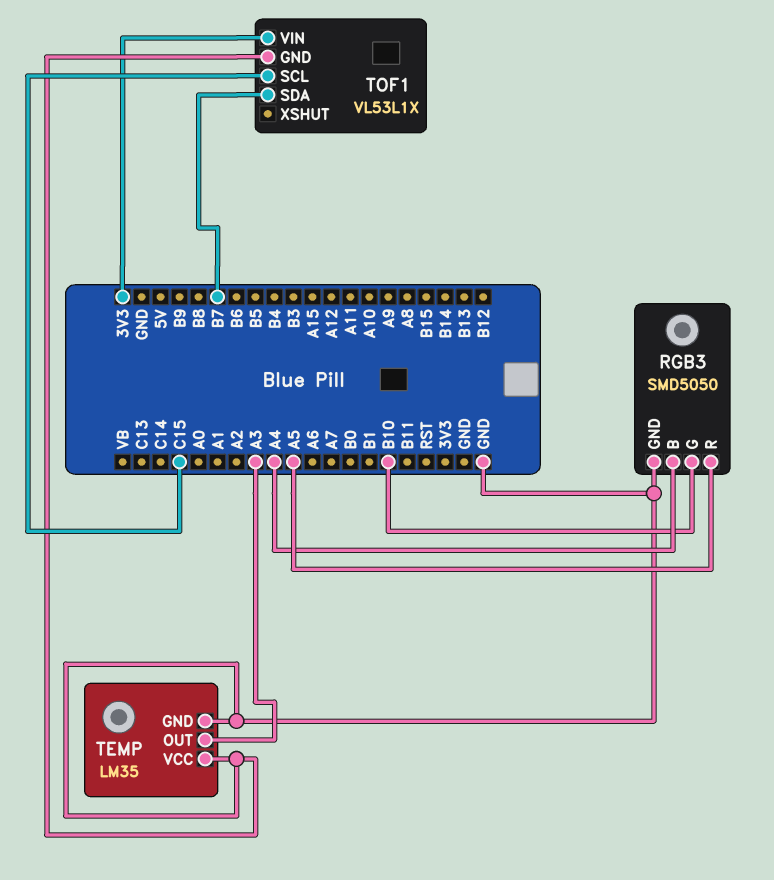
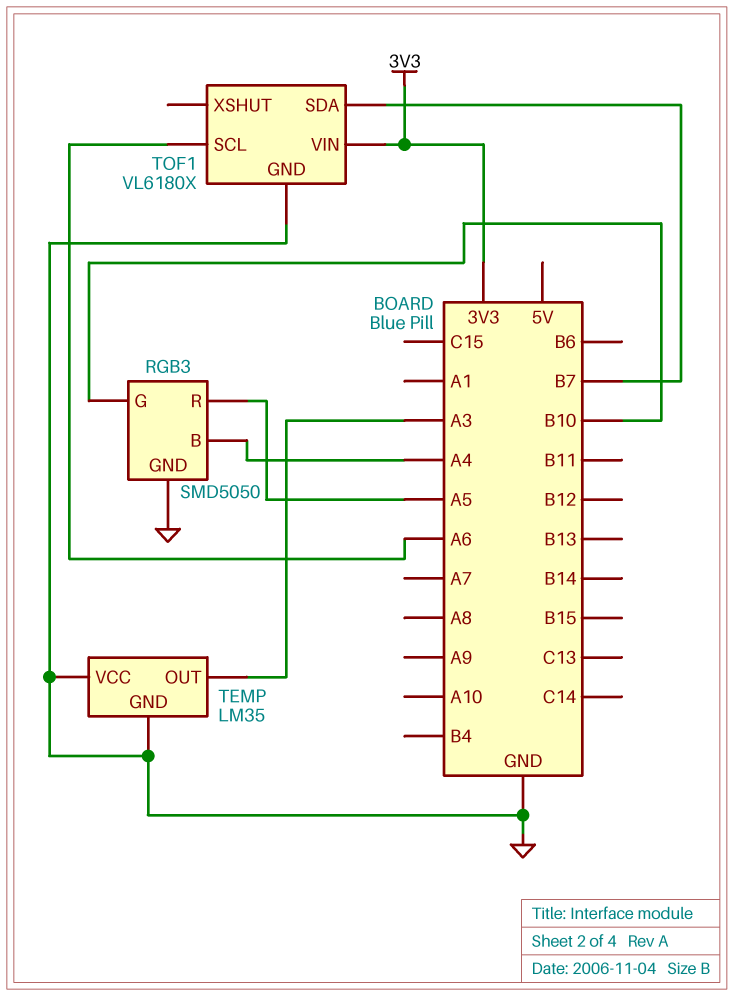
TOF1: VL53L1X -> VL6180X
TOF1 pin SCL: C15 -> A6

